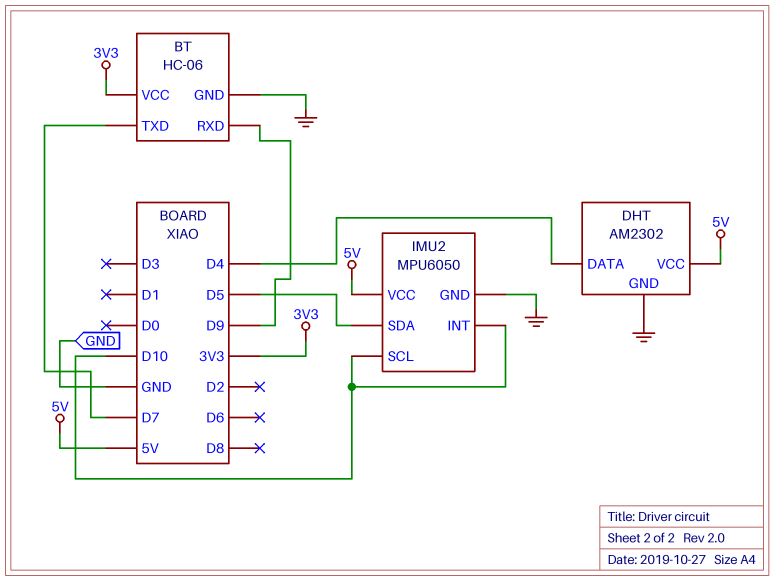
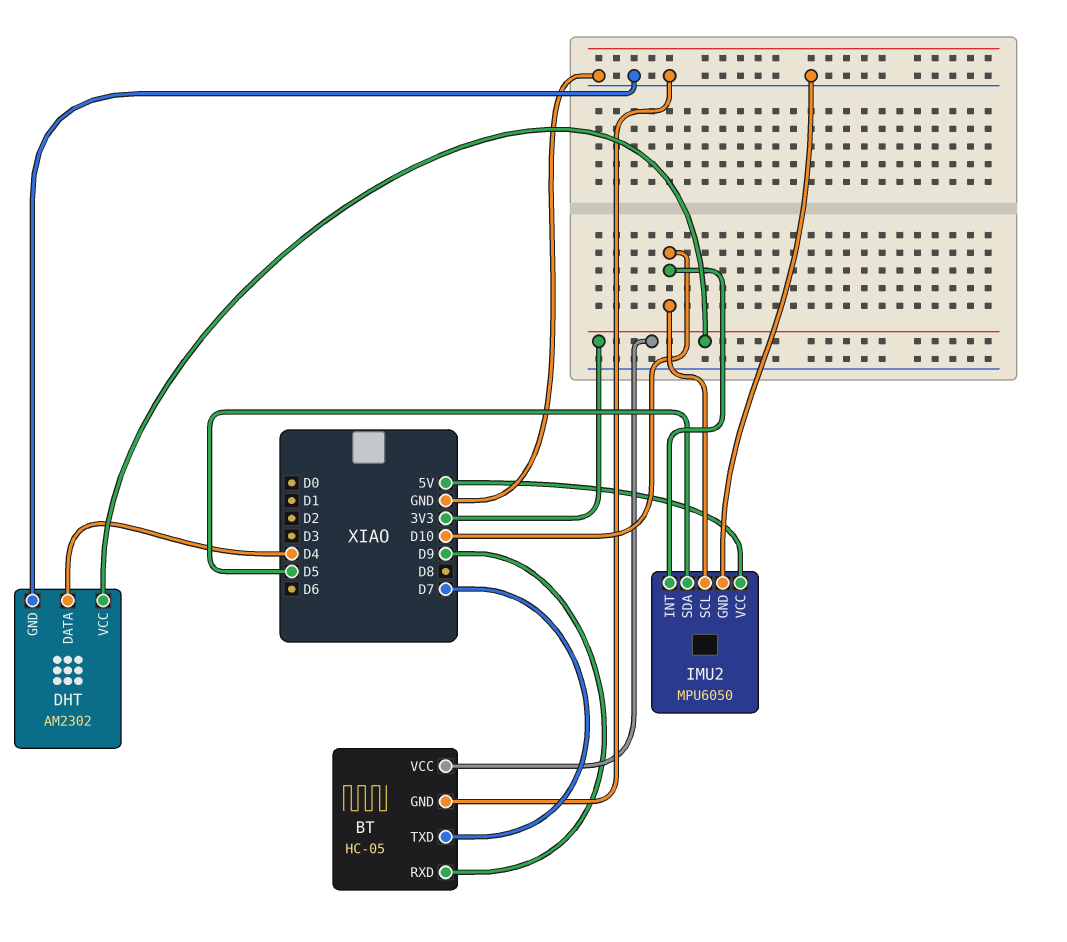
BT: HC-06 -> HC-05
DHT pin VCC: 5V -> 3V3

